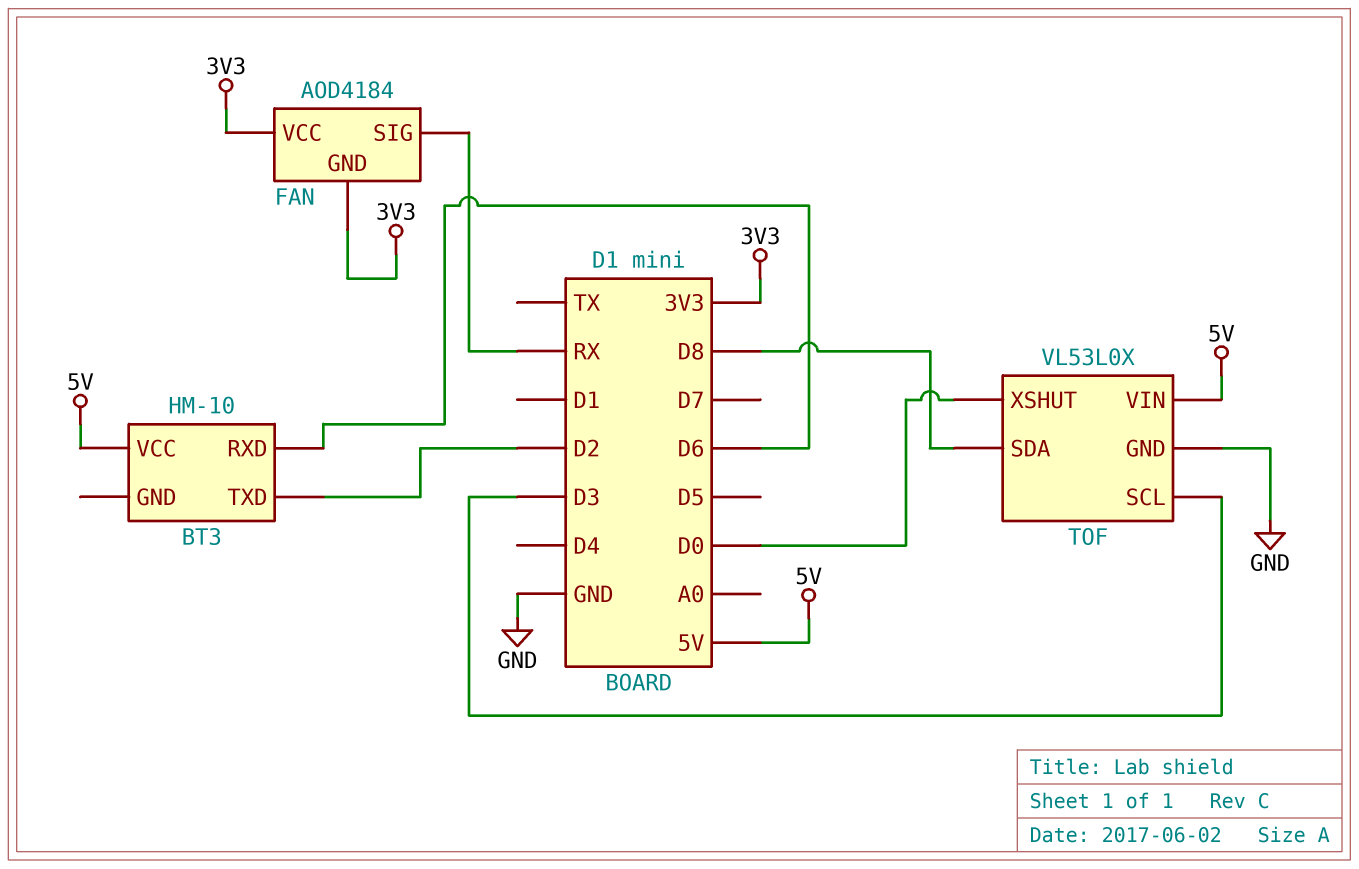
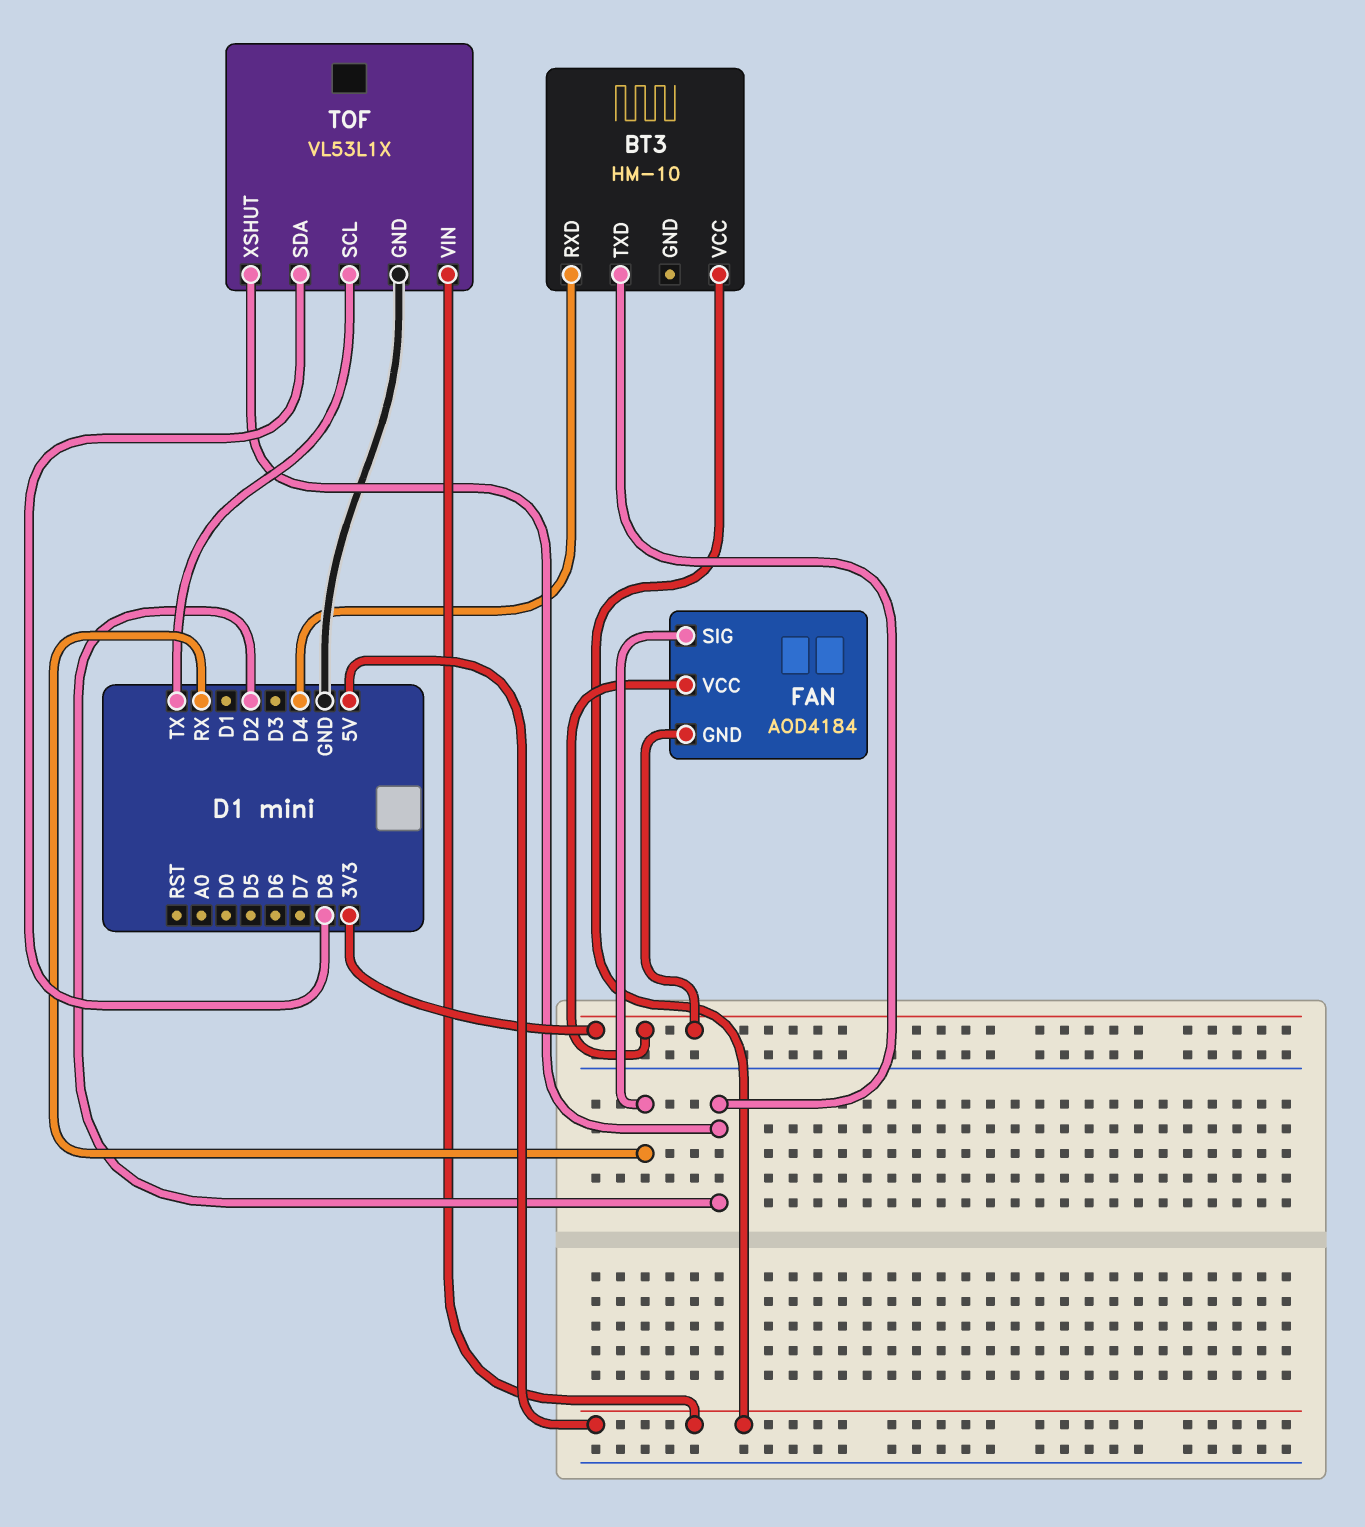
BT3 pin RXD: D6 -> D4
TOF: VL53L0X -> VL53L1X
TOF pin SCL: D3 -> TX
TOF pin XSHUT: D0 -> D2

